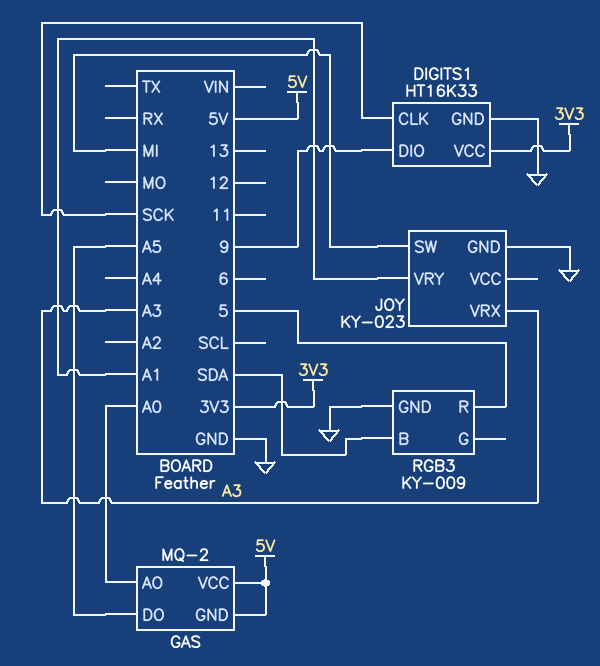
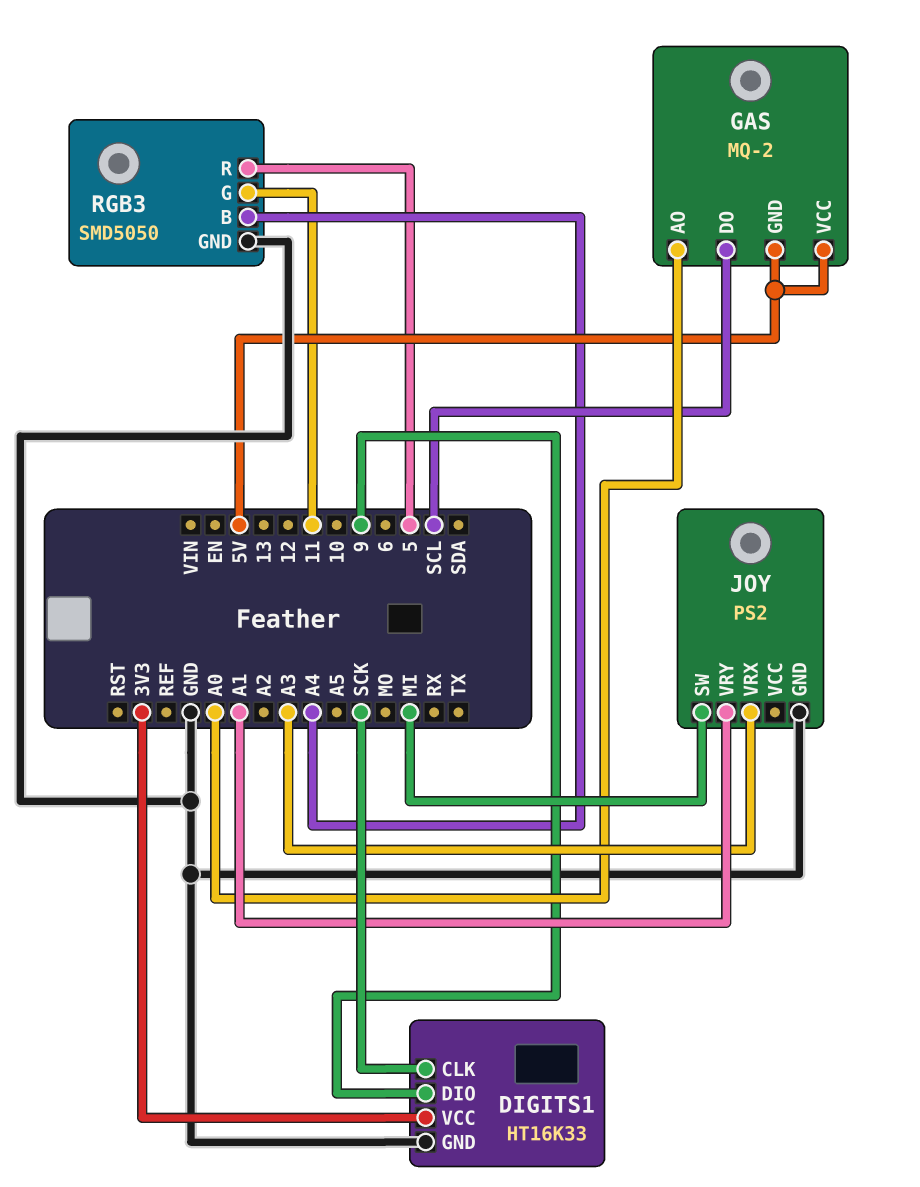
GAS pin DO: A5 -> SCL
JOY: KY-023 -> PS2
RGB3: KY-009 -> SMD5050
RGB3 pin B: SDA -> A4
RGB3 pin G: none -> 11

